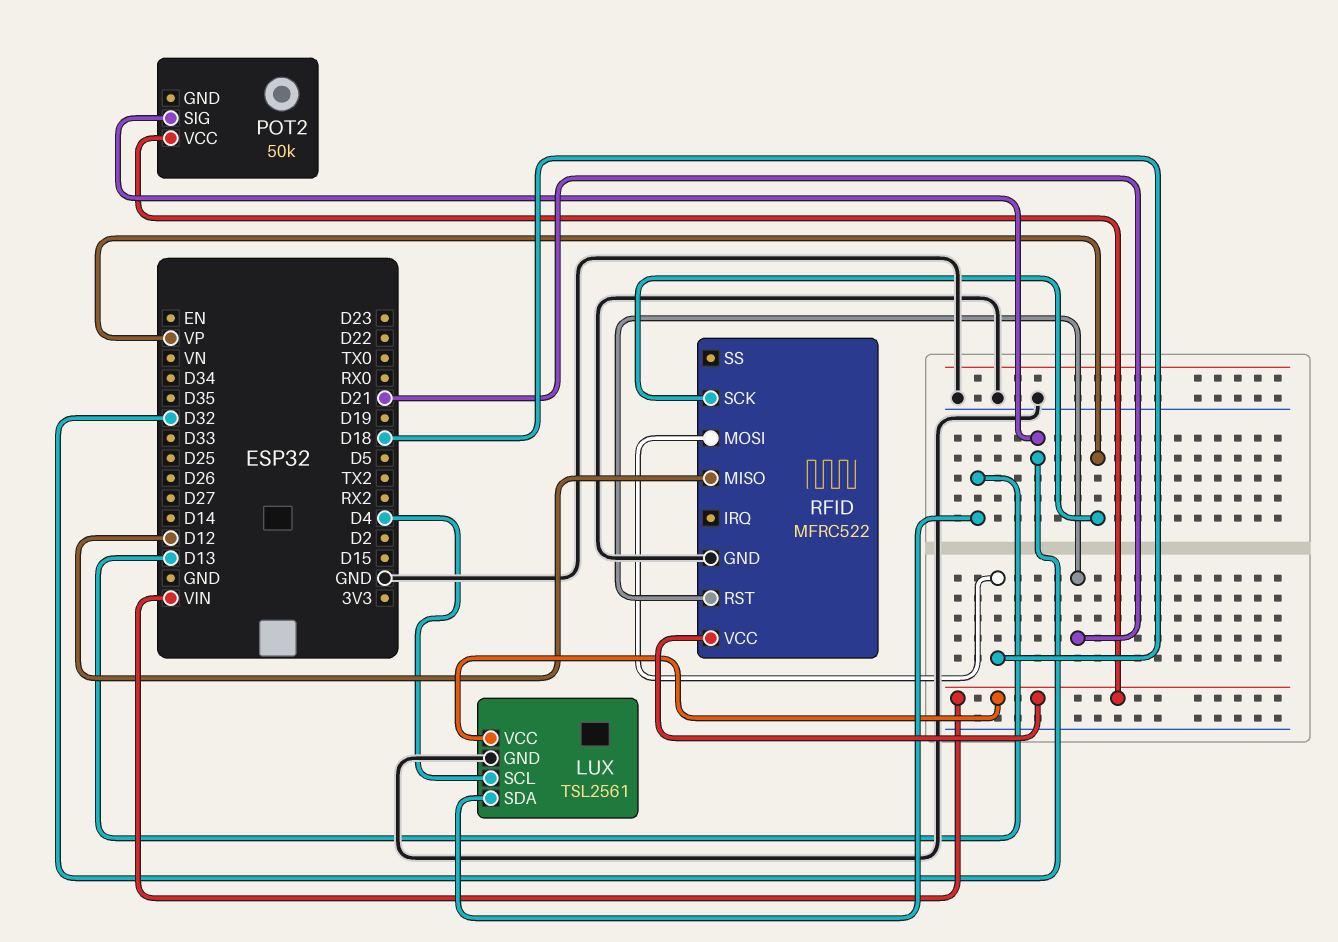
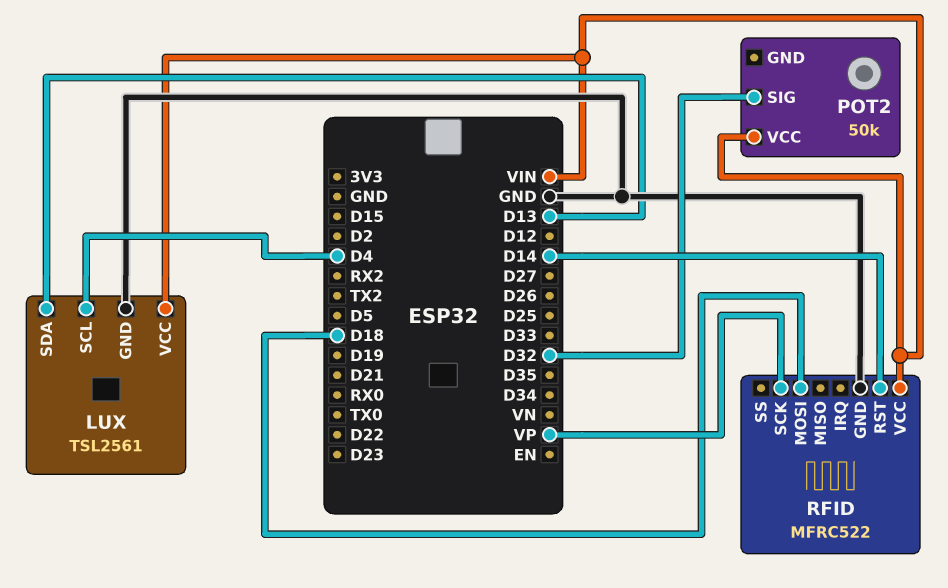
RFID pin MISO: D12 -> none
RFID pin RST: D21 -> D14

